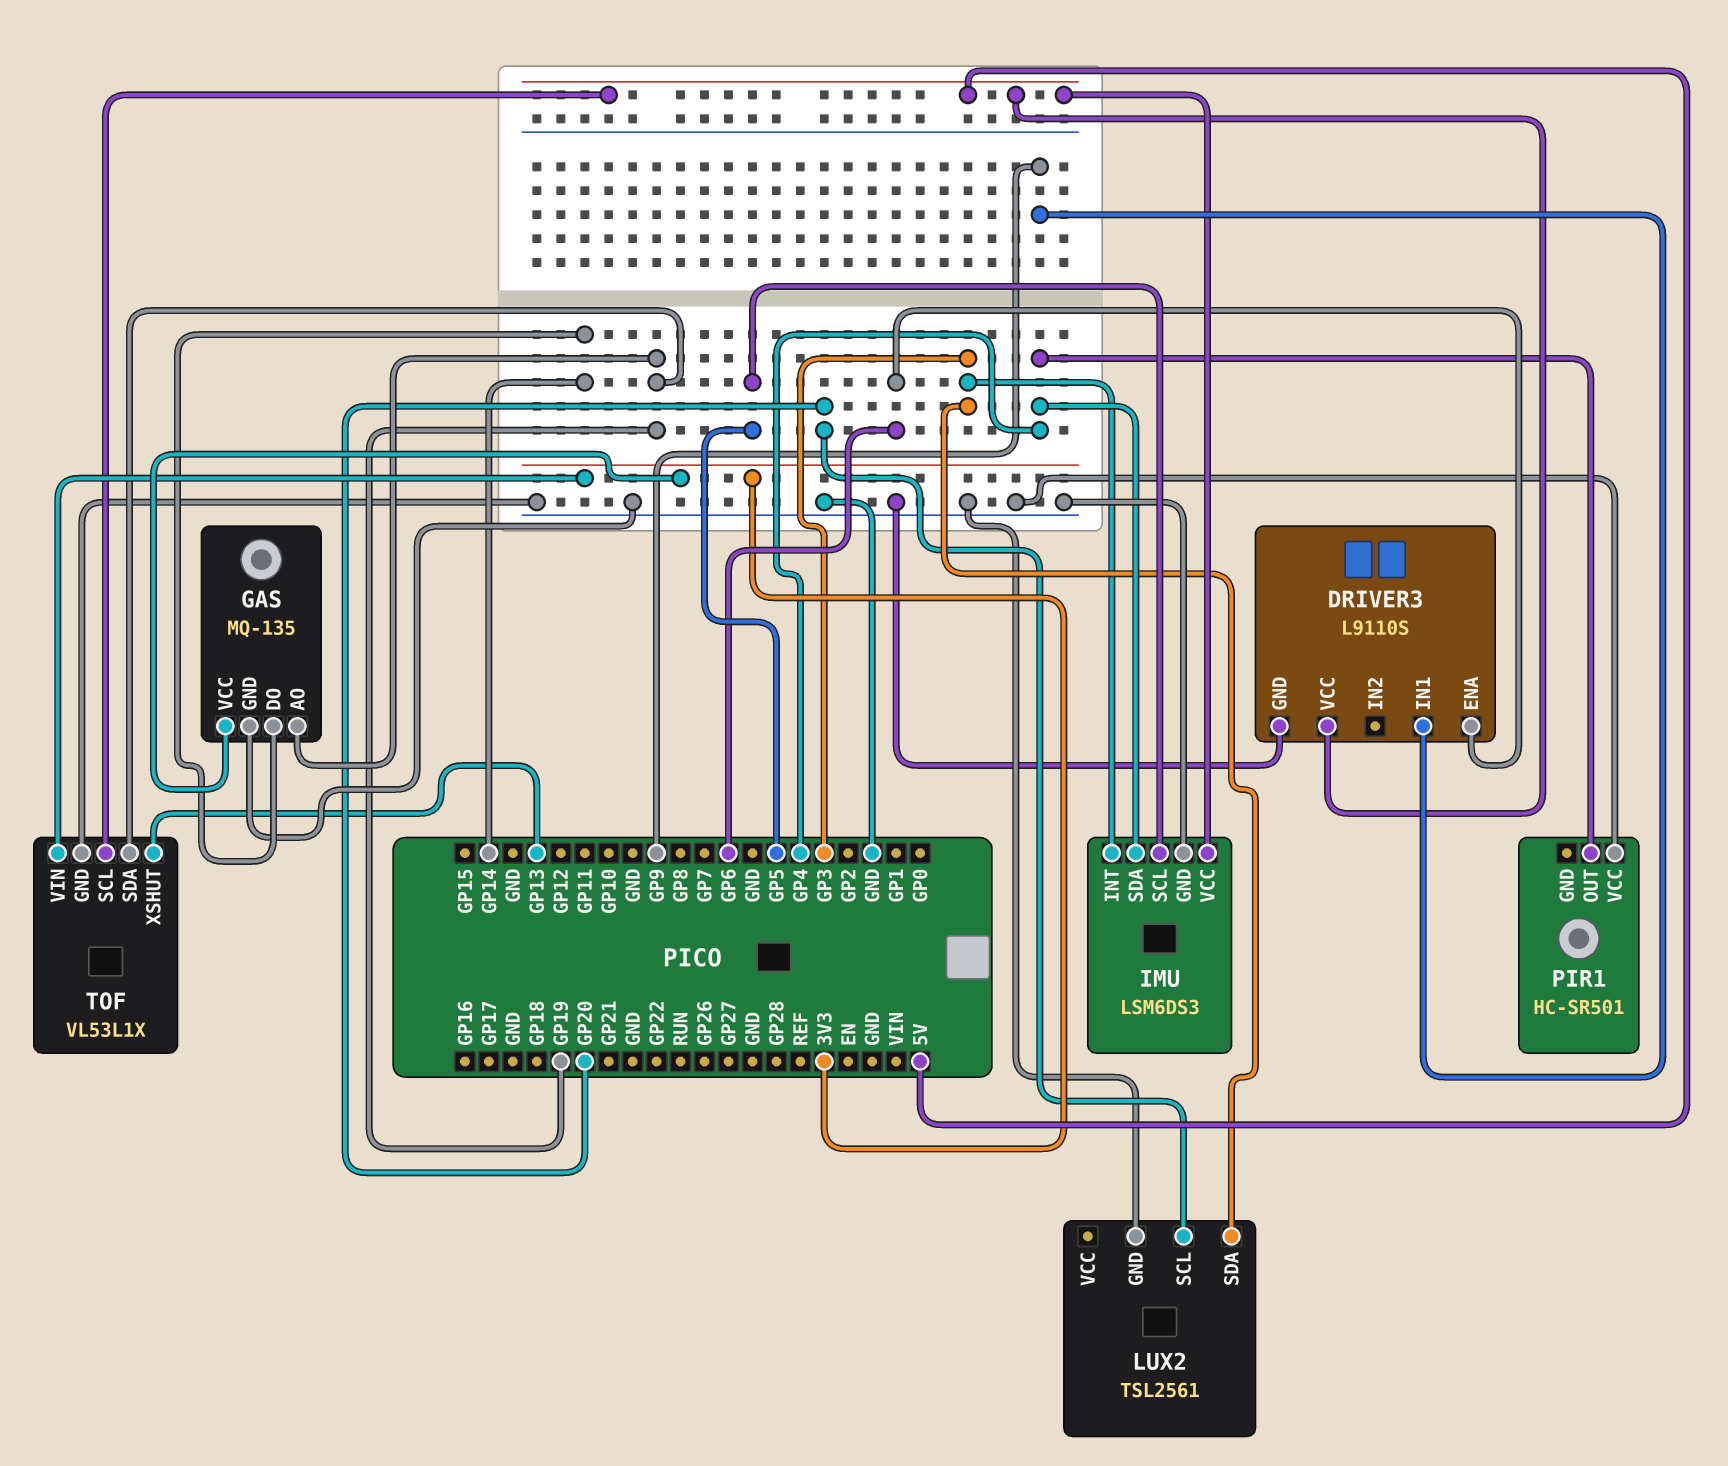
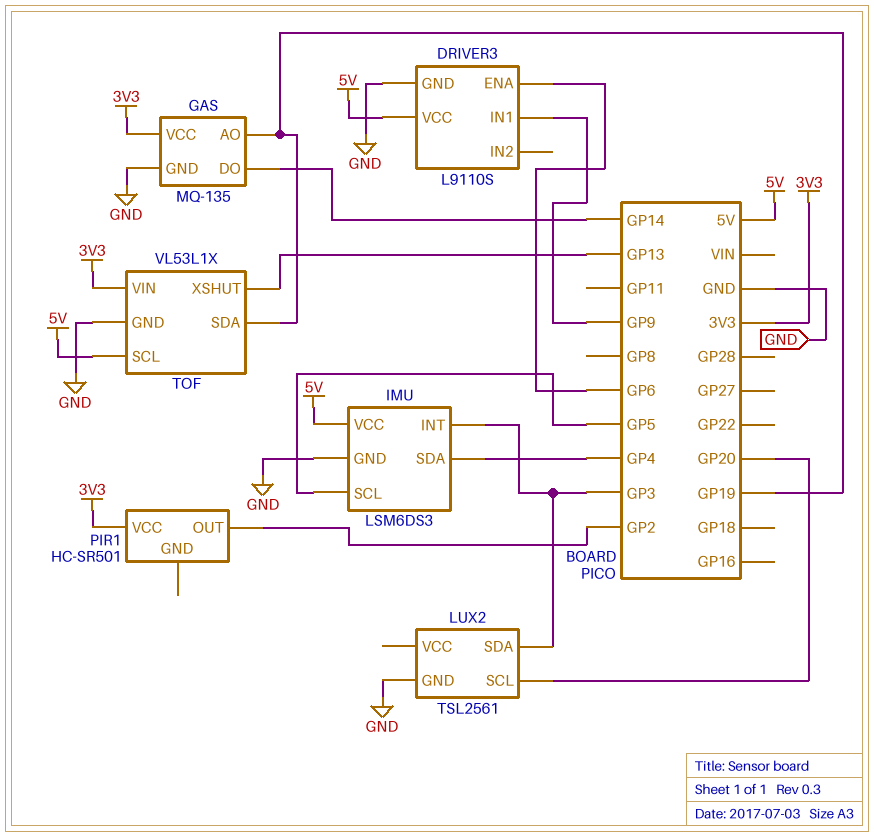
PIR1 pin OUT: GP4 -> GP2
PIR1 pin VCC: GND -> 3V3

